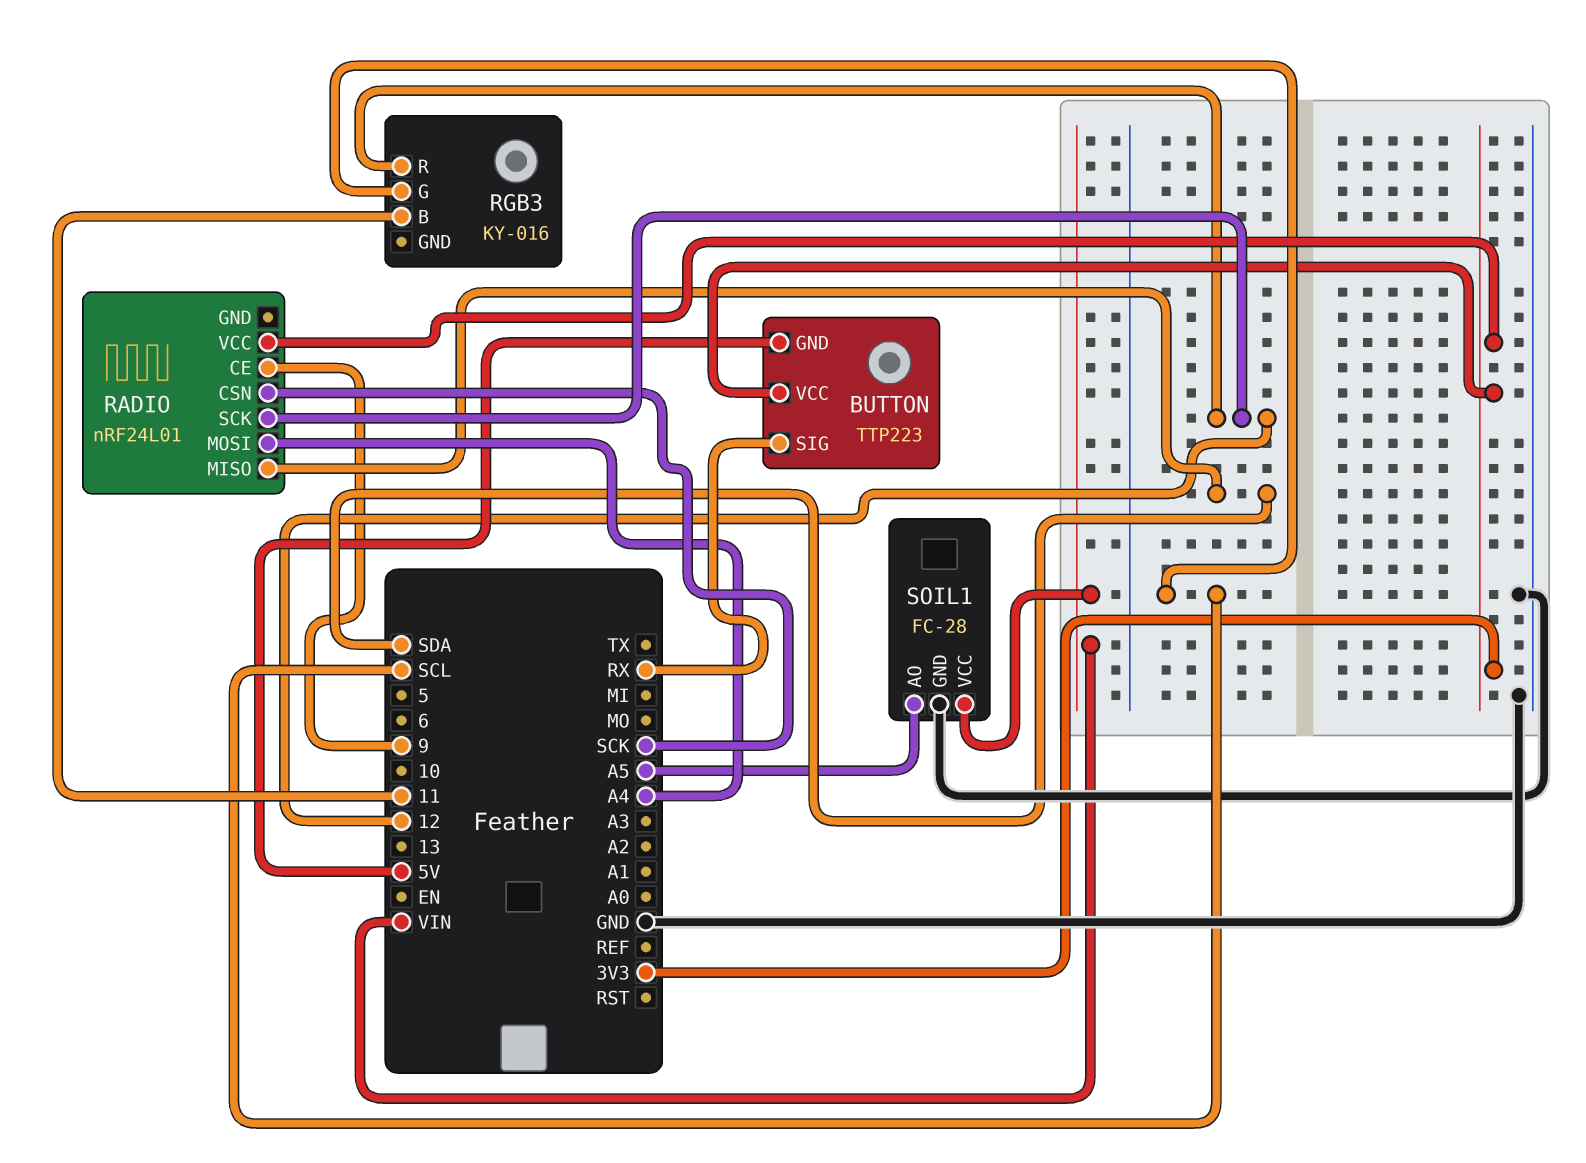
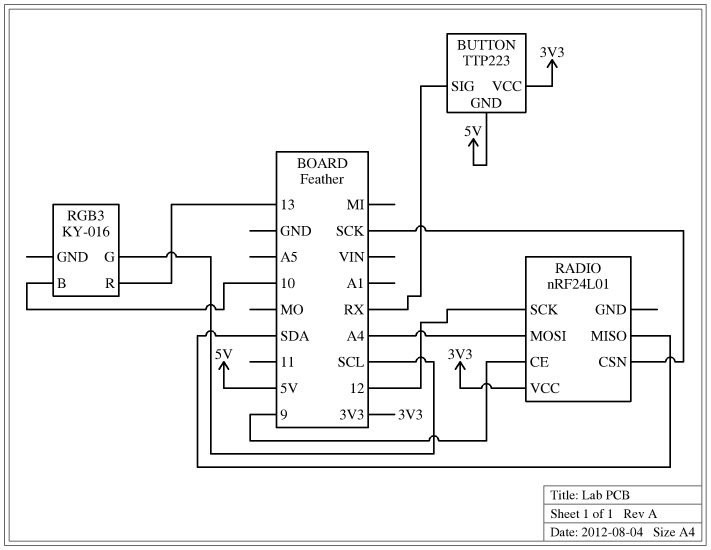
RGB3 pin B: 11 -> 10
RGB3 pin R: 12 -> 13
SOIL1: FC-28 -> none
SOIL1 pin AO: A5 -> none
SOIL1 pin GND: GND -> none
SOIL1 pin VCC: VIN -> none

